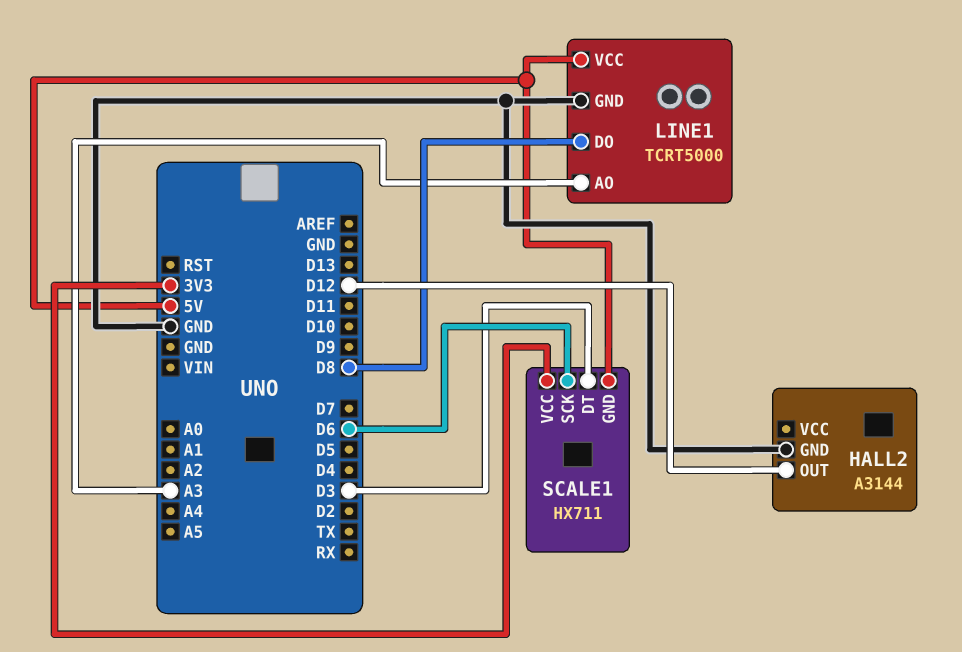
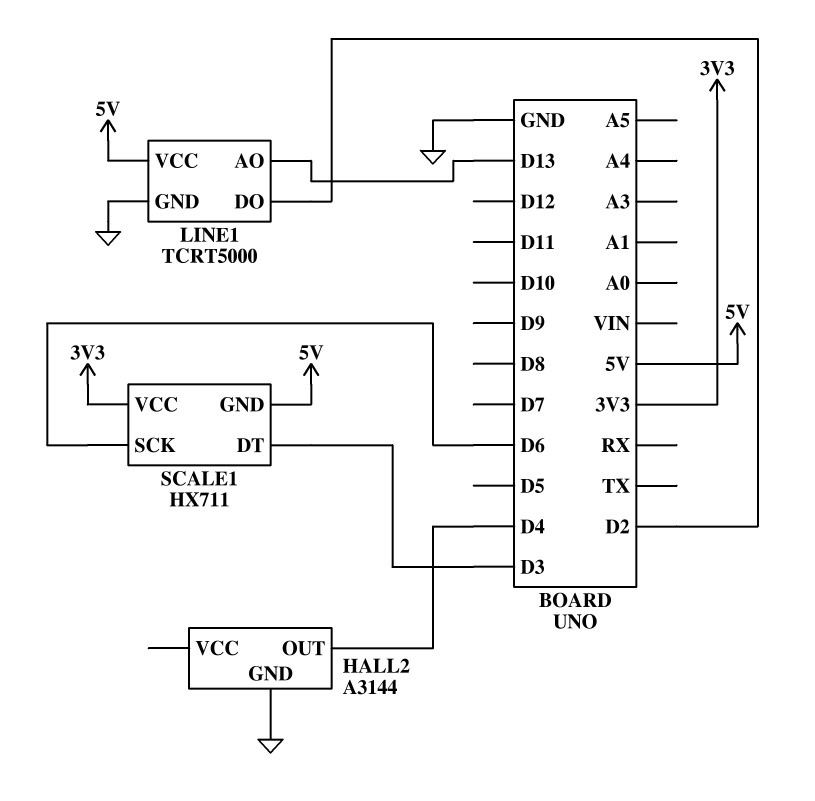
HALL2 pin OUT: D12 -> D4
LINE1 pin AO: A3 -> D13
LINE1 pin DO: D8 -> D2

